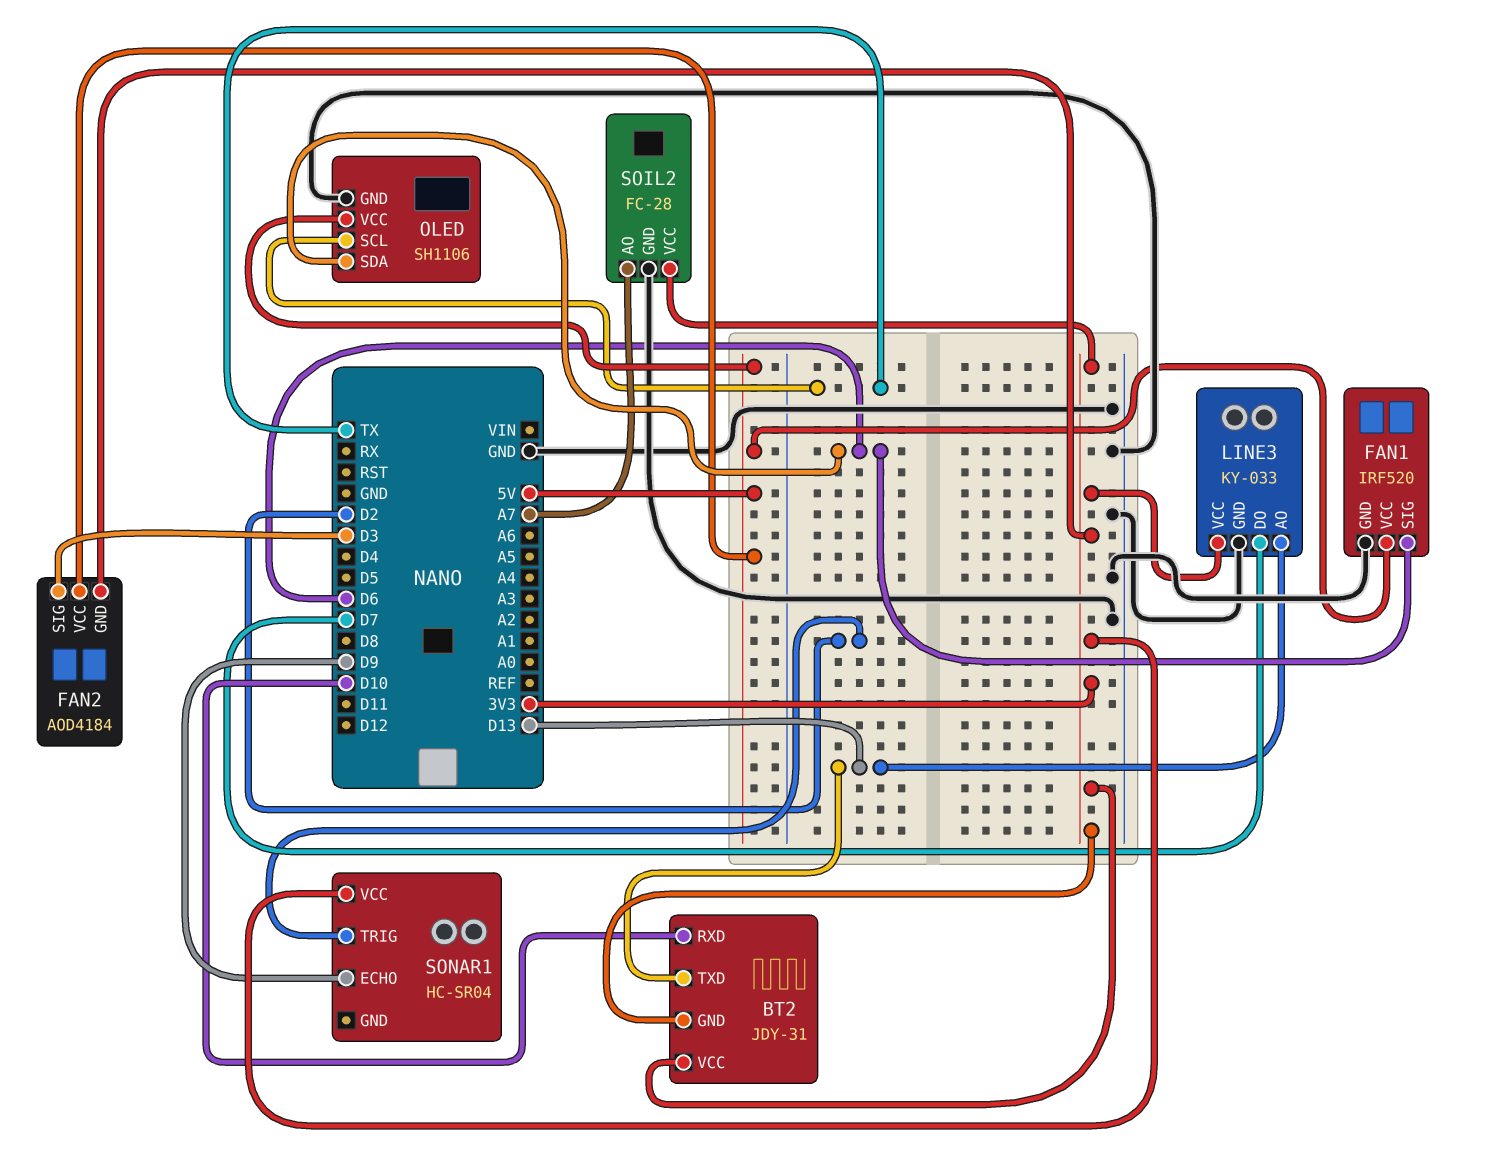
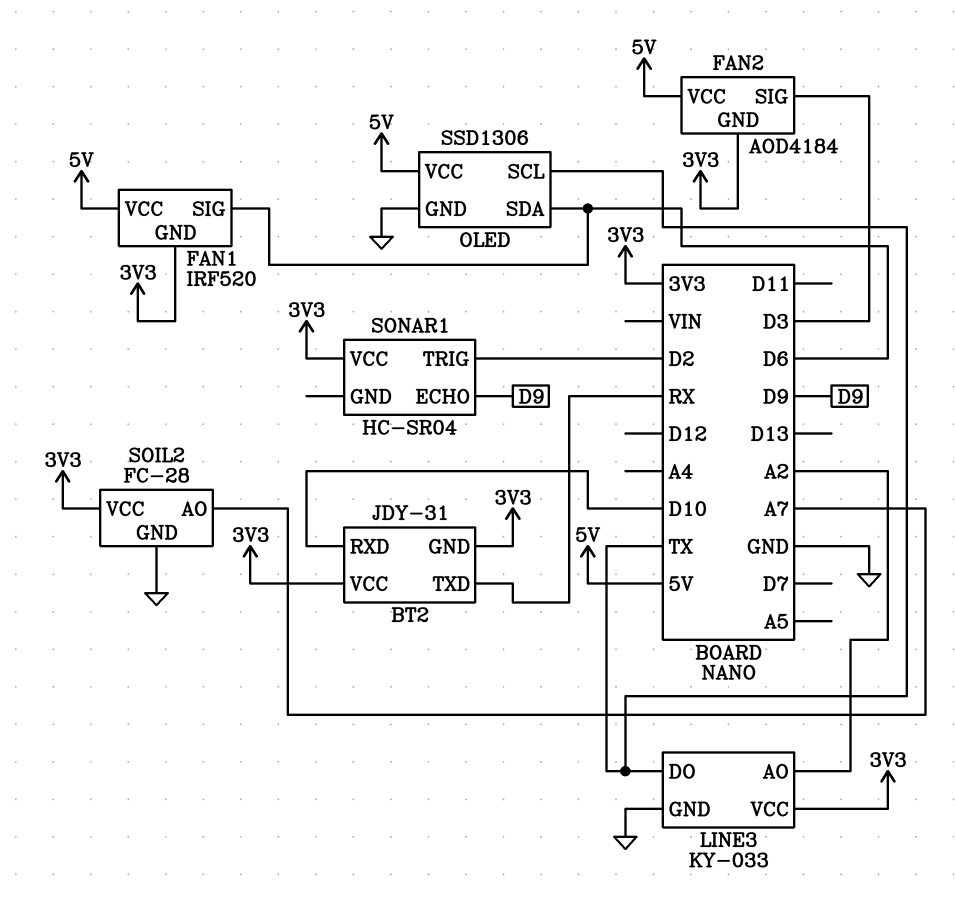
BT2 pin TXD: D13 -> RX
FAN1 pin GND: GND -> 3V3
LINE3 pin AO: D13 -> A2
LINE3 pin DO: D7 -> TX
OLED: SH1106 -> SSD1306

